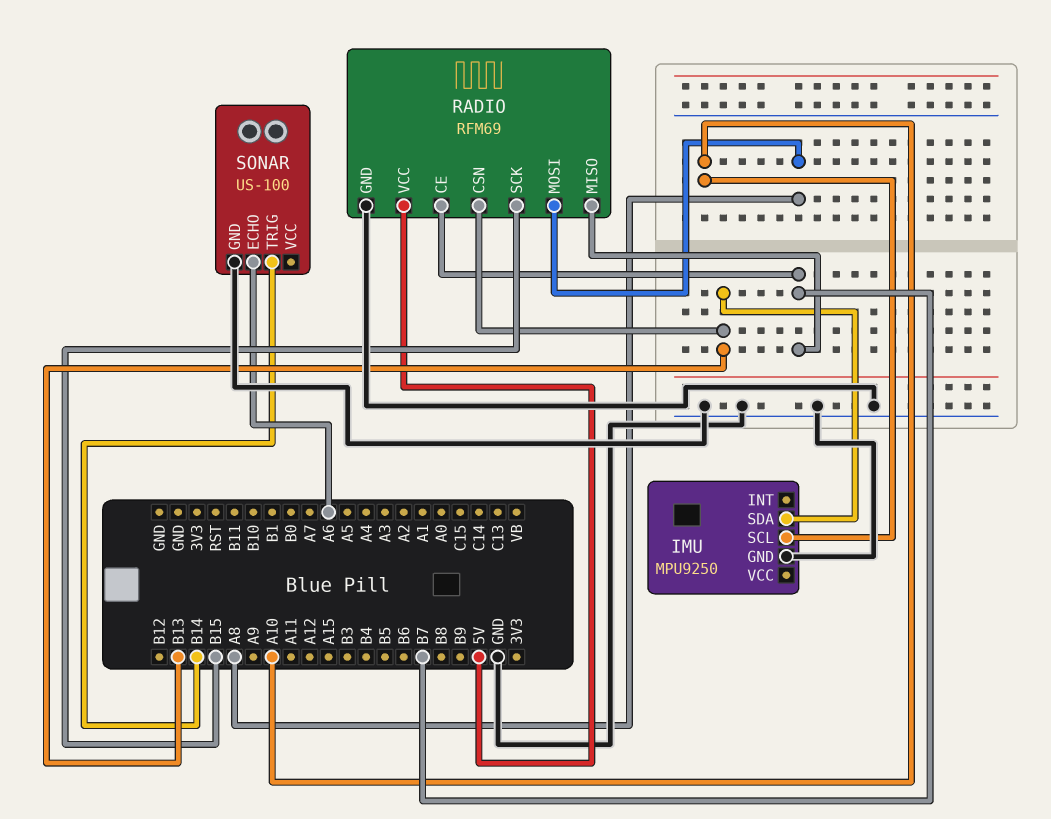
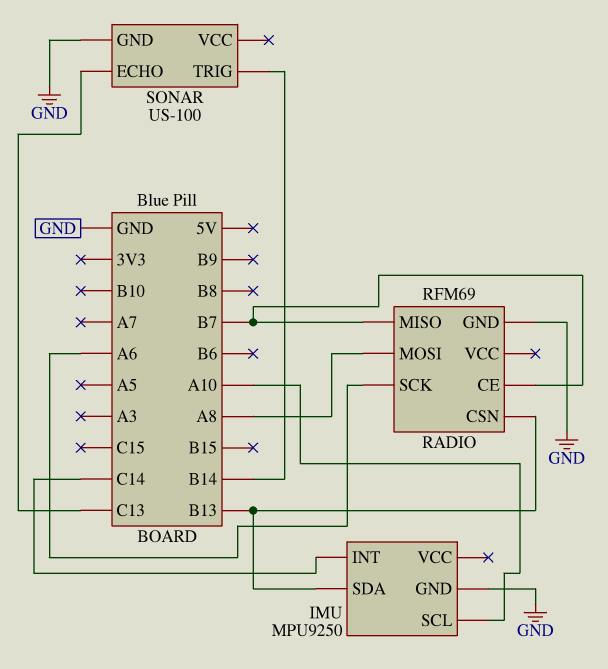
IMU pin INT: none -> C14
RADIO pin SCK: B15 -> A6
RADIO pin VCC: 5V -> none
SONAR pin ECHO: A6 -> C13

